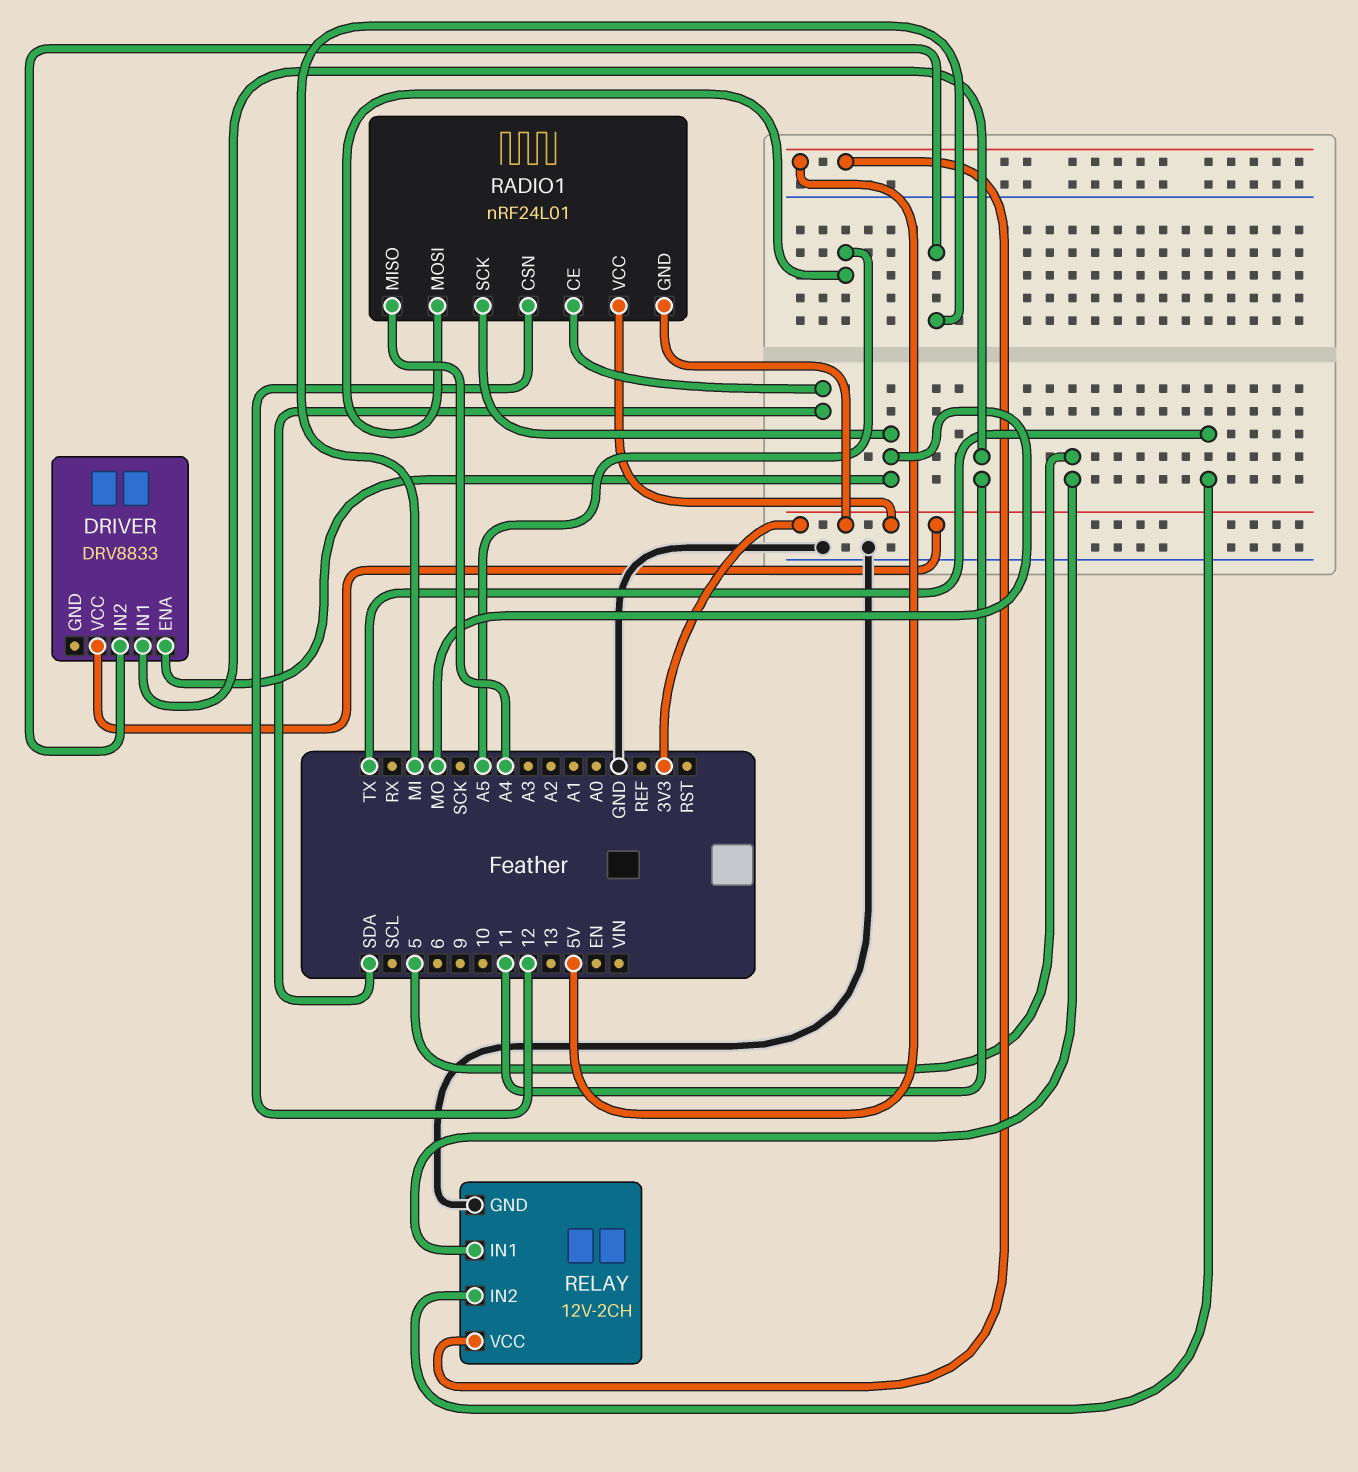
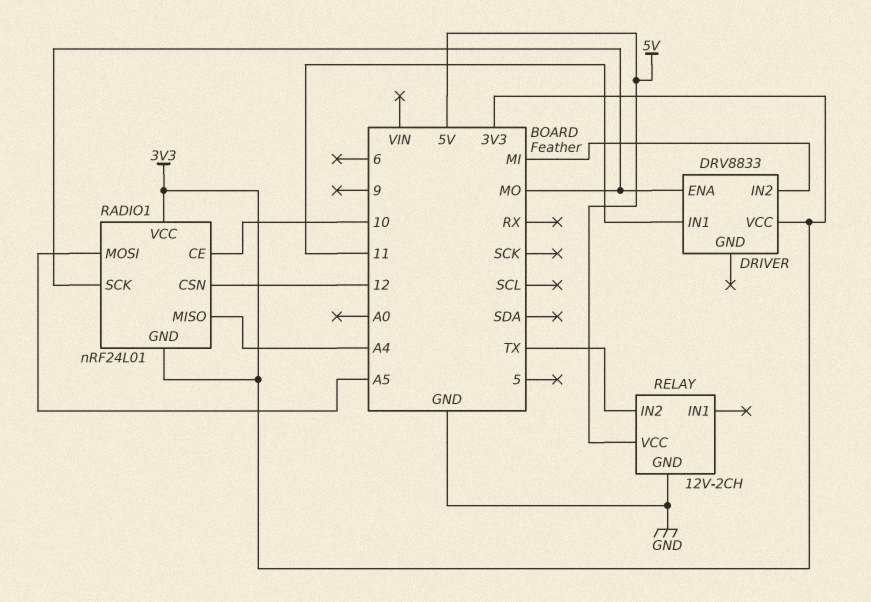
RADIO1 pin CE: SDA -> 10
RELAY pin IN1: 5 -> none

